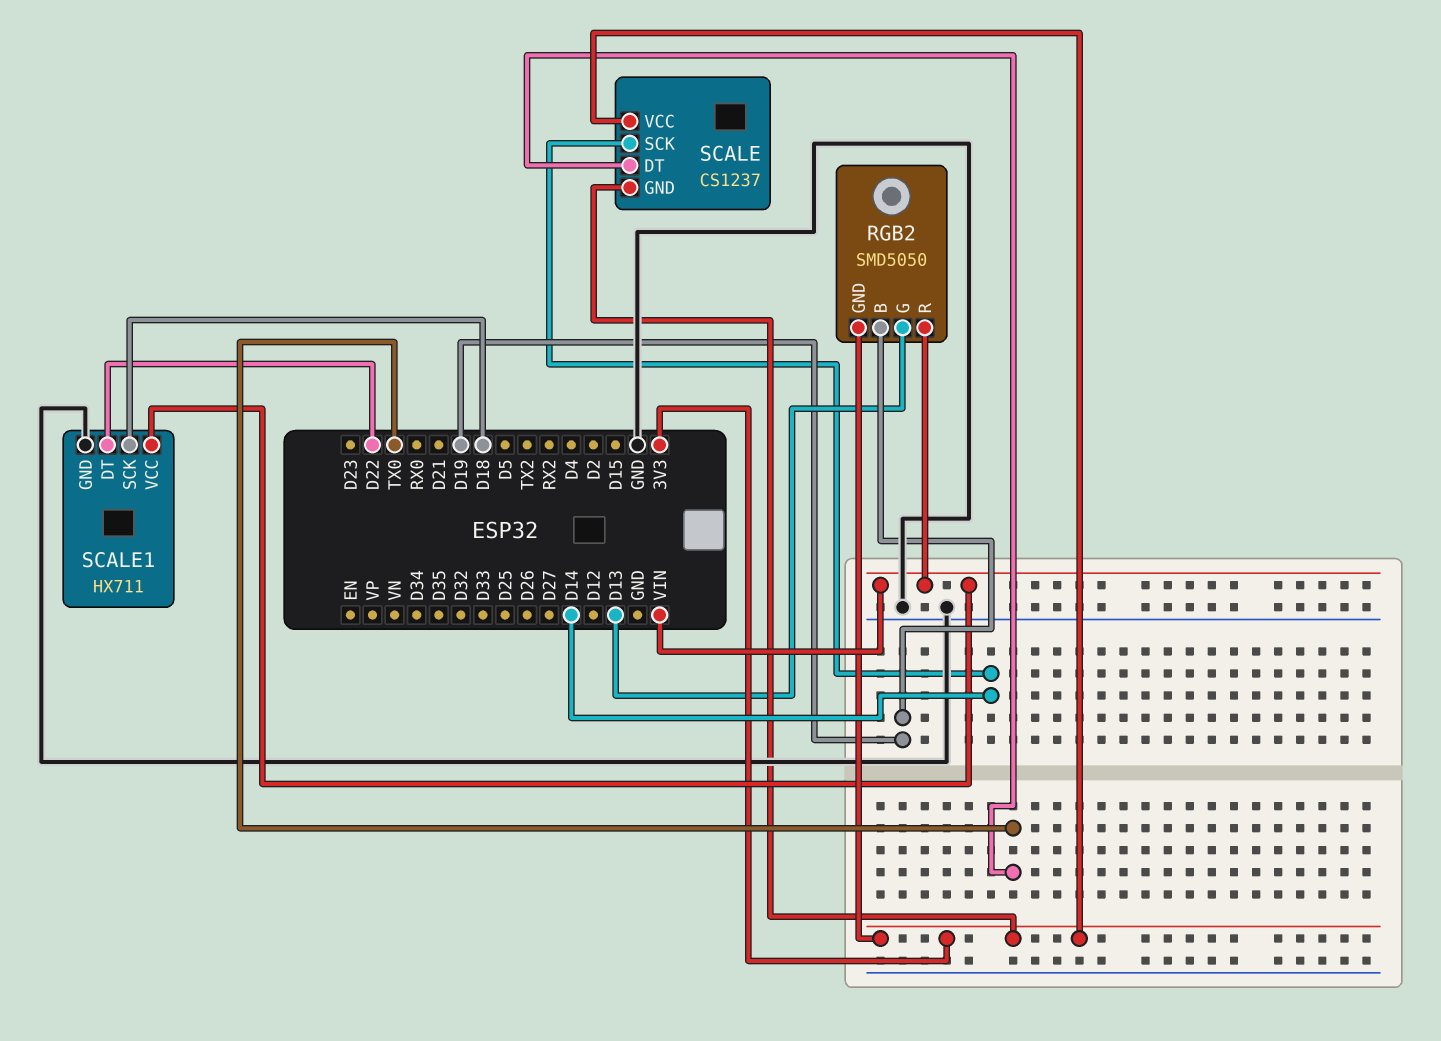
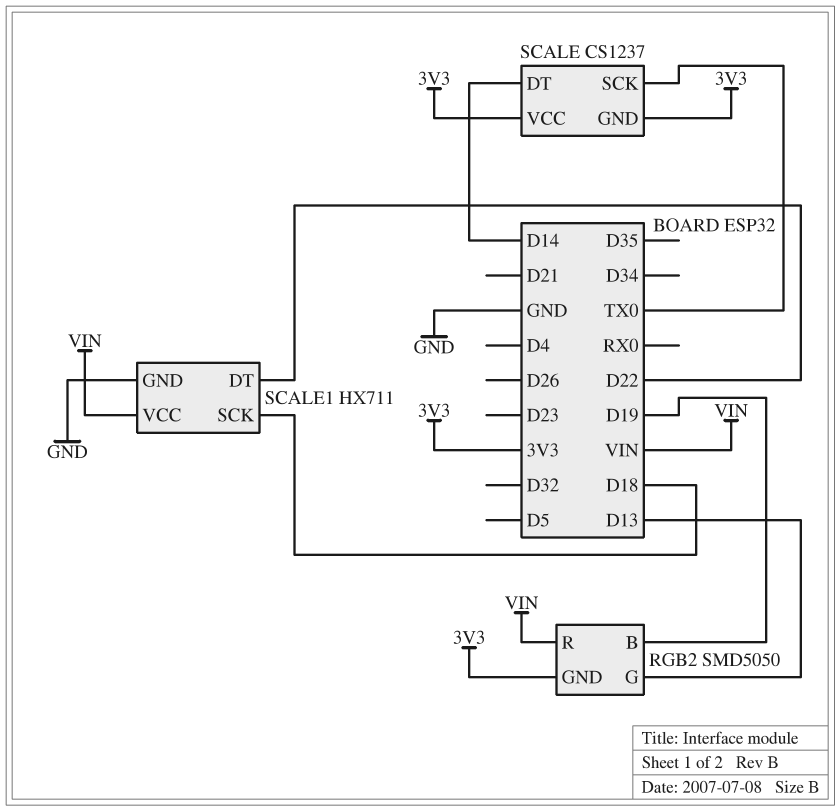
SCALE pin DT: TX0 -> D14
SCALE pin SCK: D14 -> TX0

